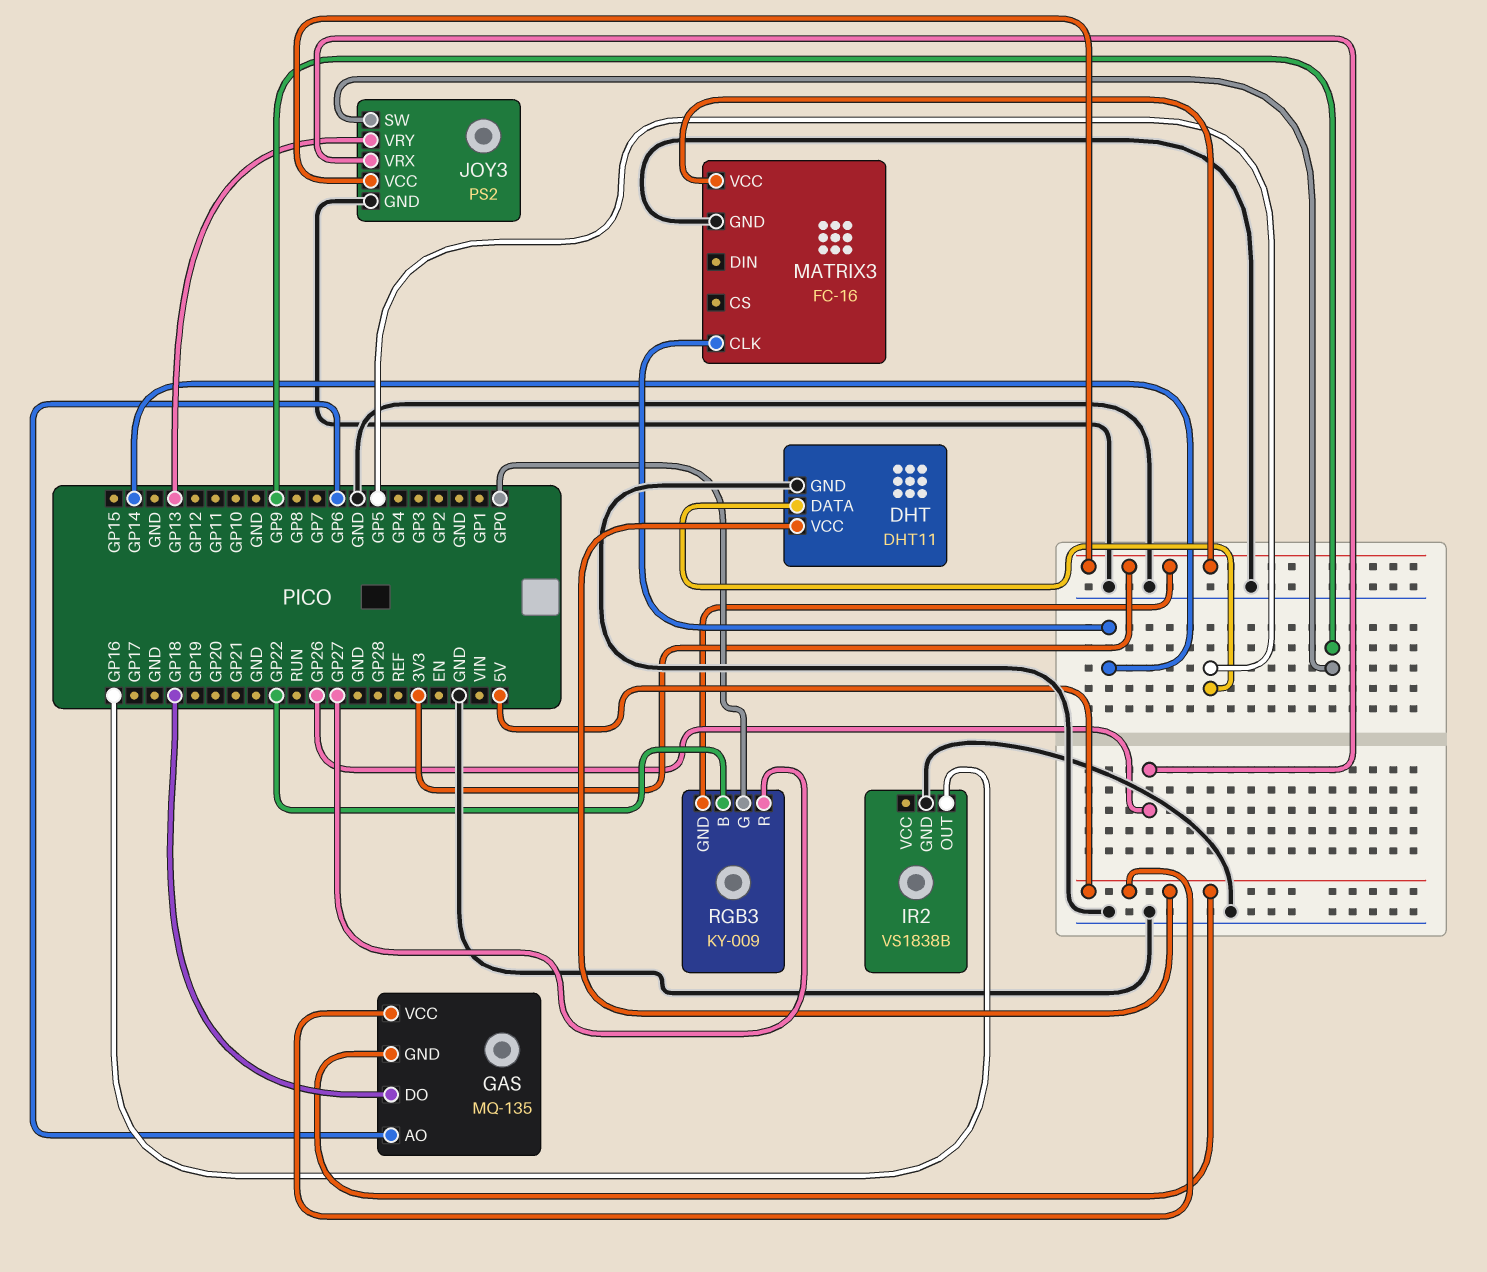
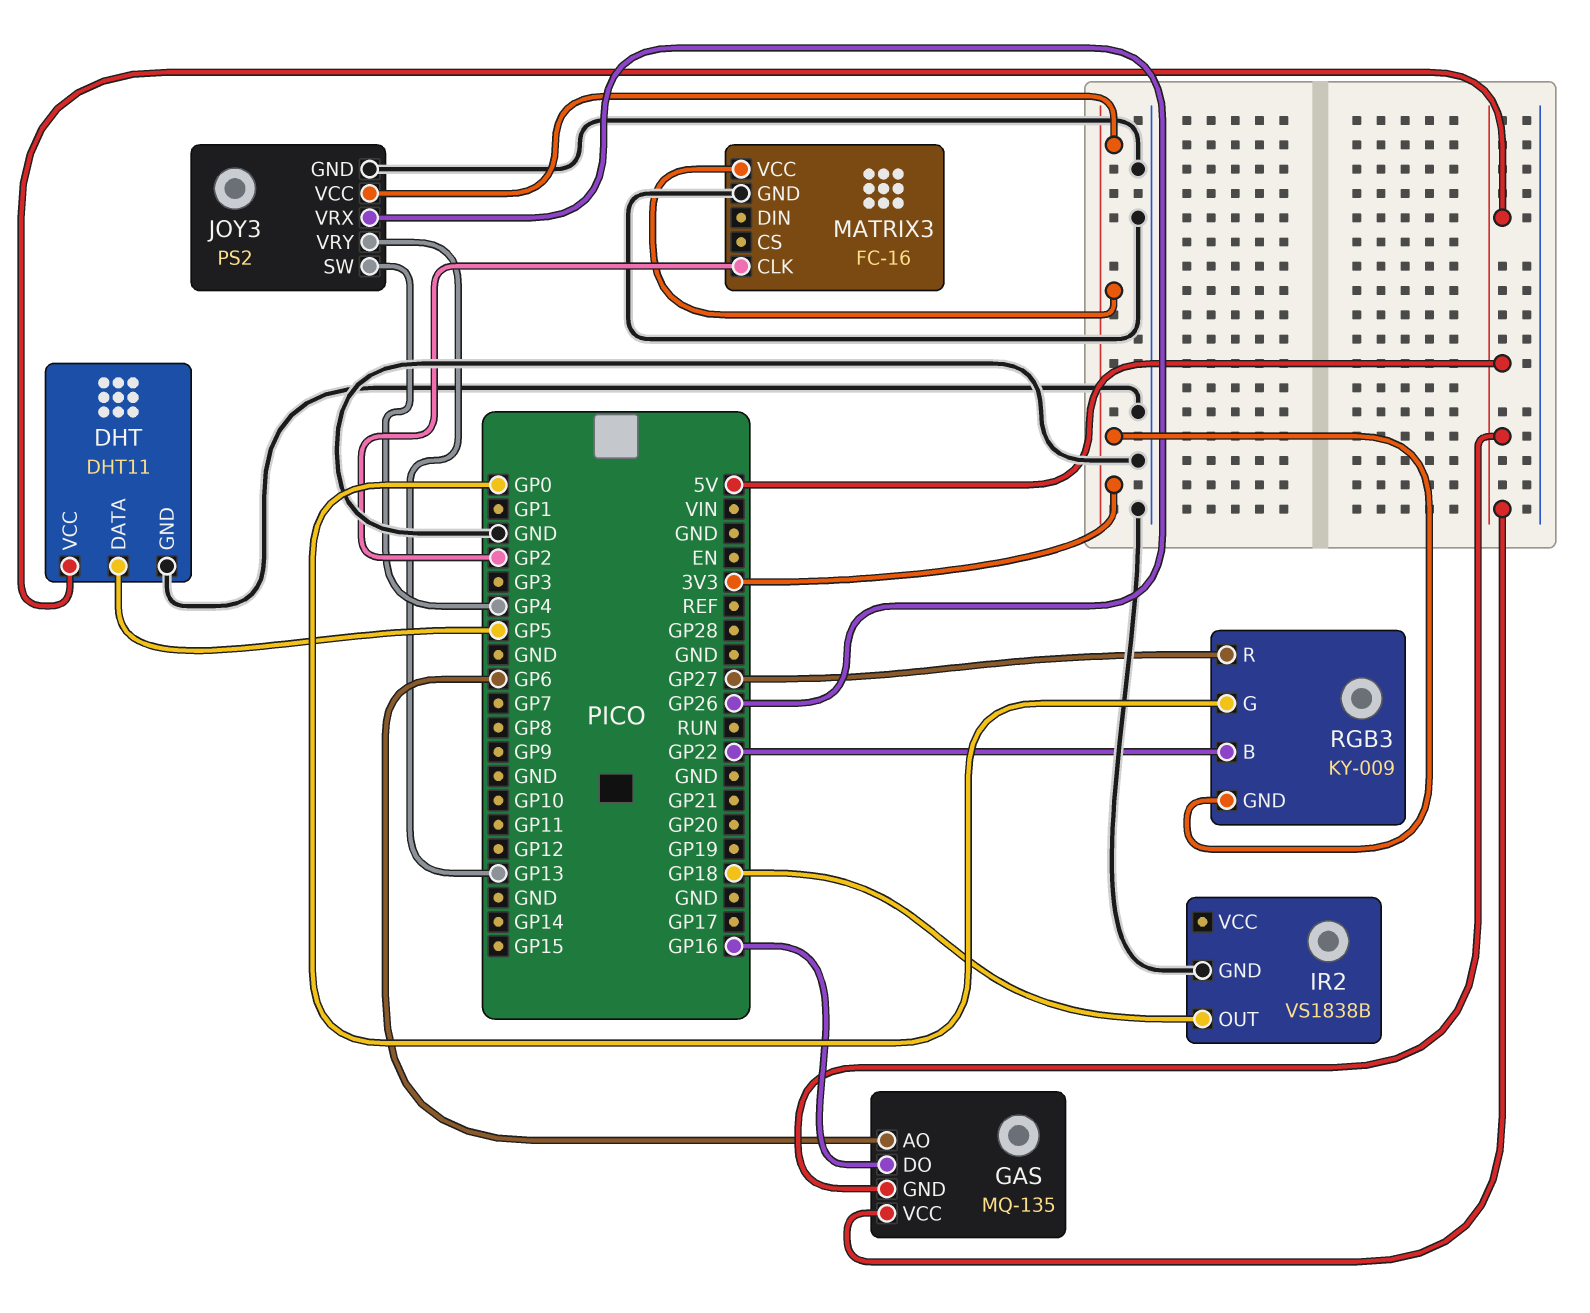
GAS pin DO: GP18 -> GP16
IR2 pin OUT: GP16 -> GP18
JOY3 pin SW: GP9 -> GP4
MATRIX3 pin CLK: GP14 -> GP2

